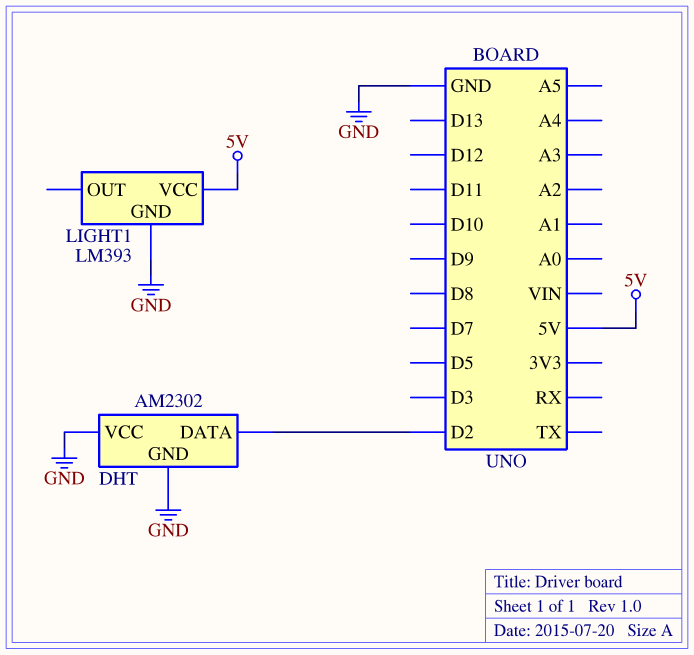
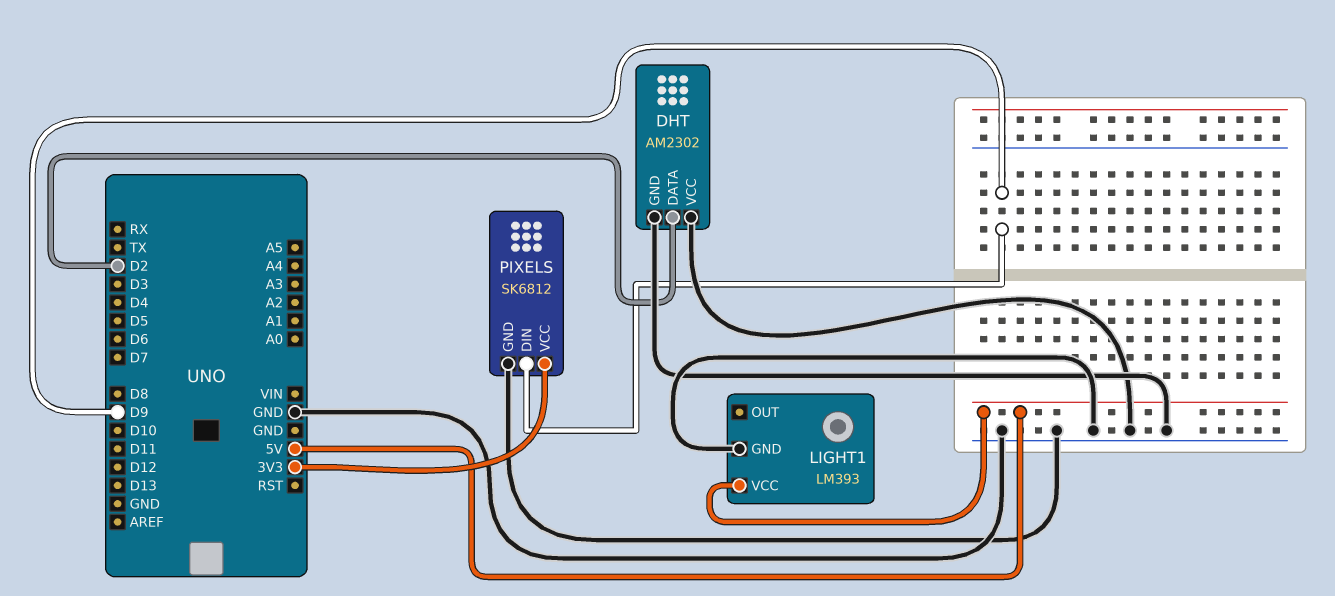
PIXELS: none -> SK6812
PIXELS pin DIN: none -> D9
PIXELS pin GND: none -> GND
PIXELS pin VCC: none -> 3V3

